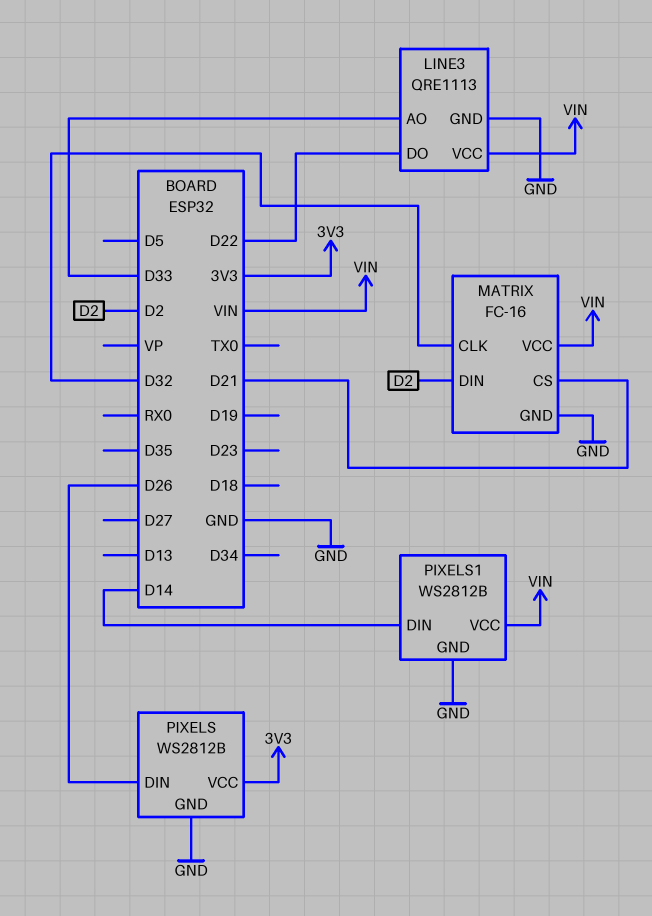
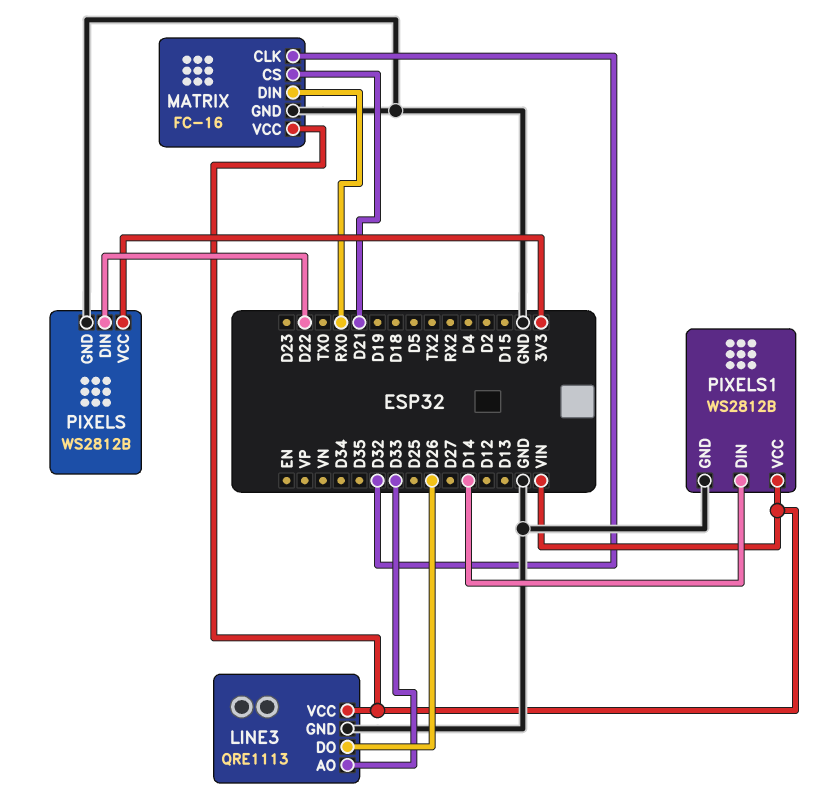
LINE3 pin DO: D22 -> D26
MATRIX pin DIN: D2 -> RX0
PIXELS pin DIN: D26 -> D22

